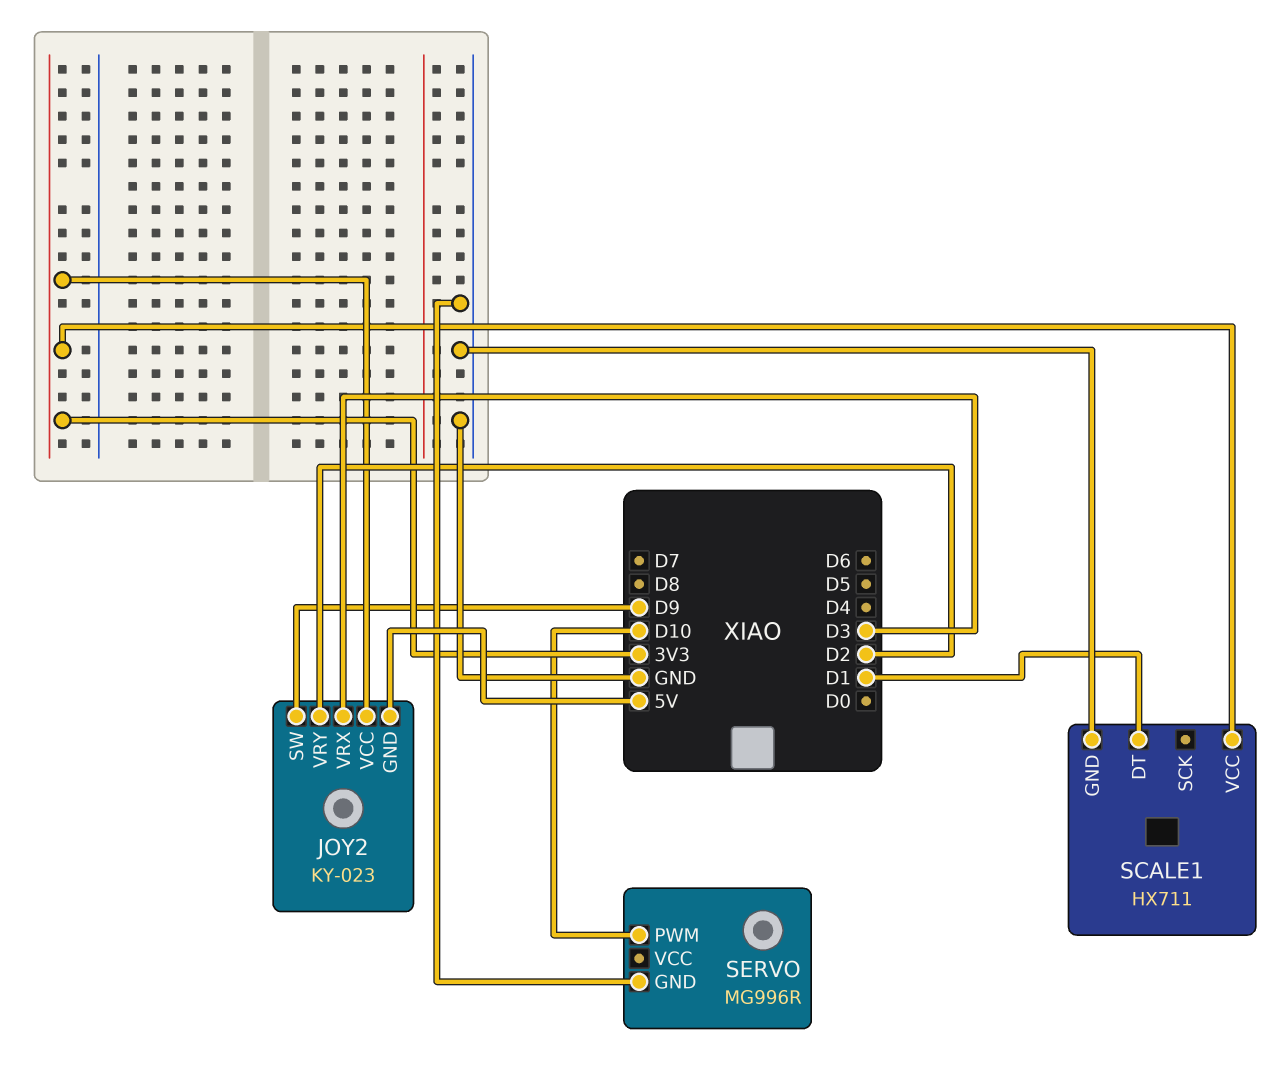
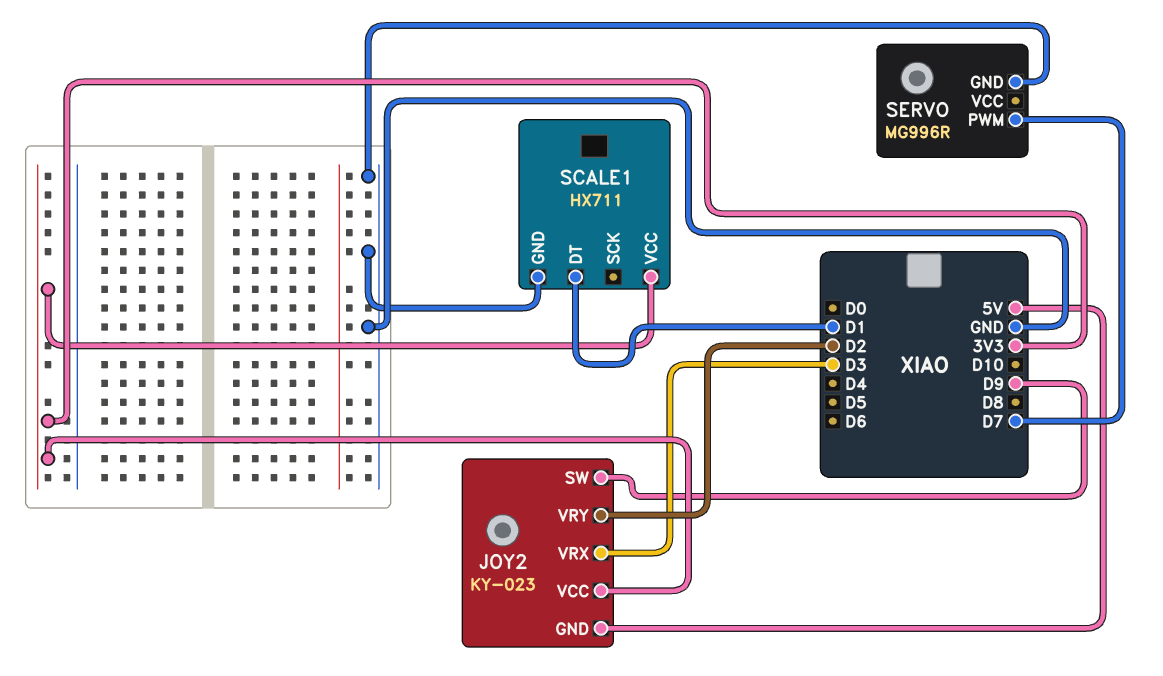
SERVO pin PWM: D10 -> D7

